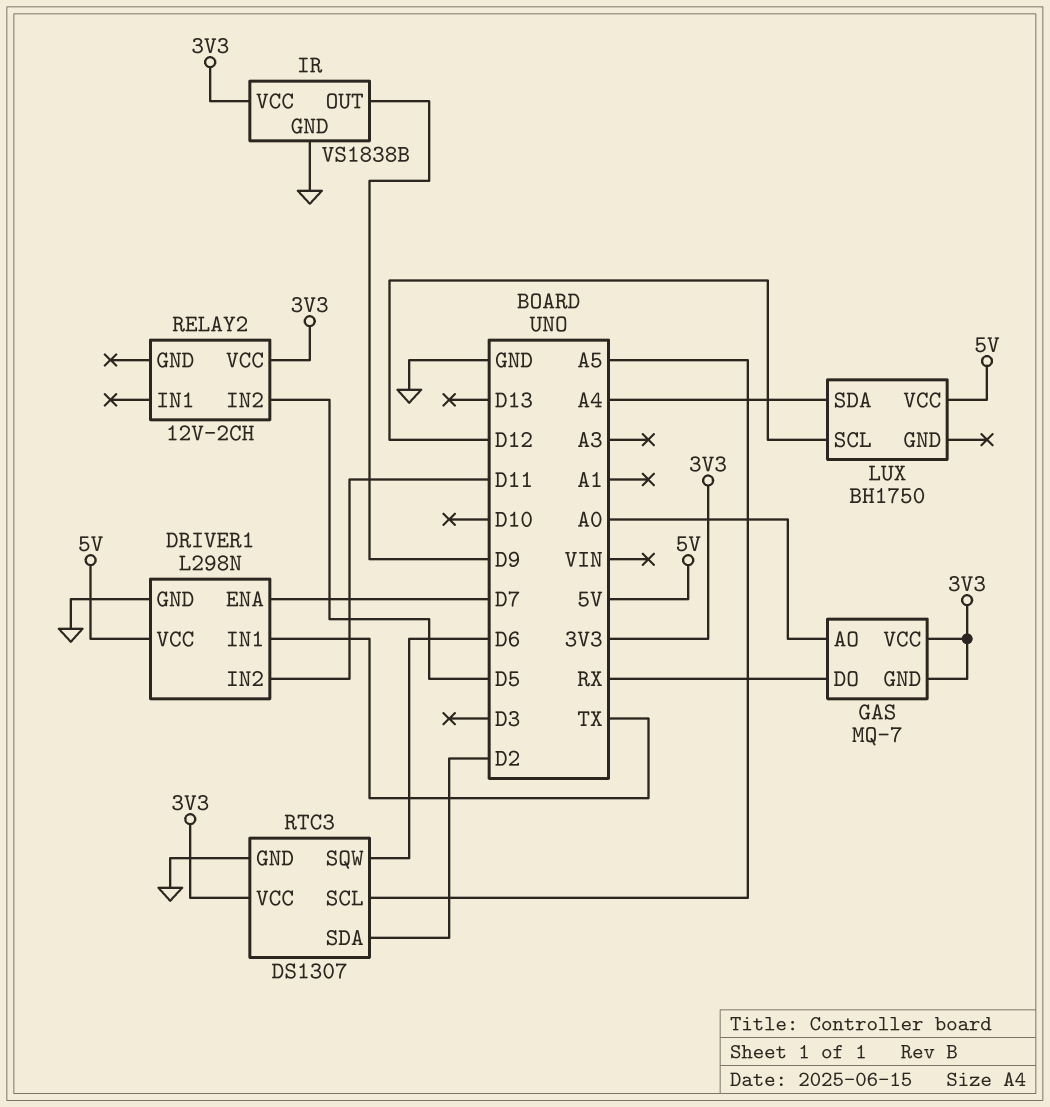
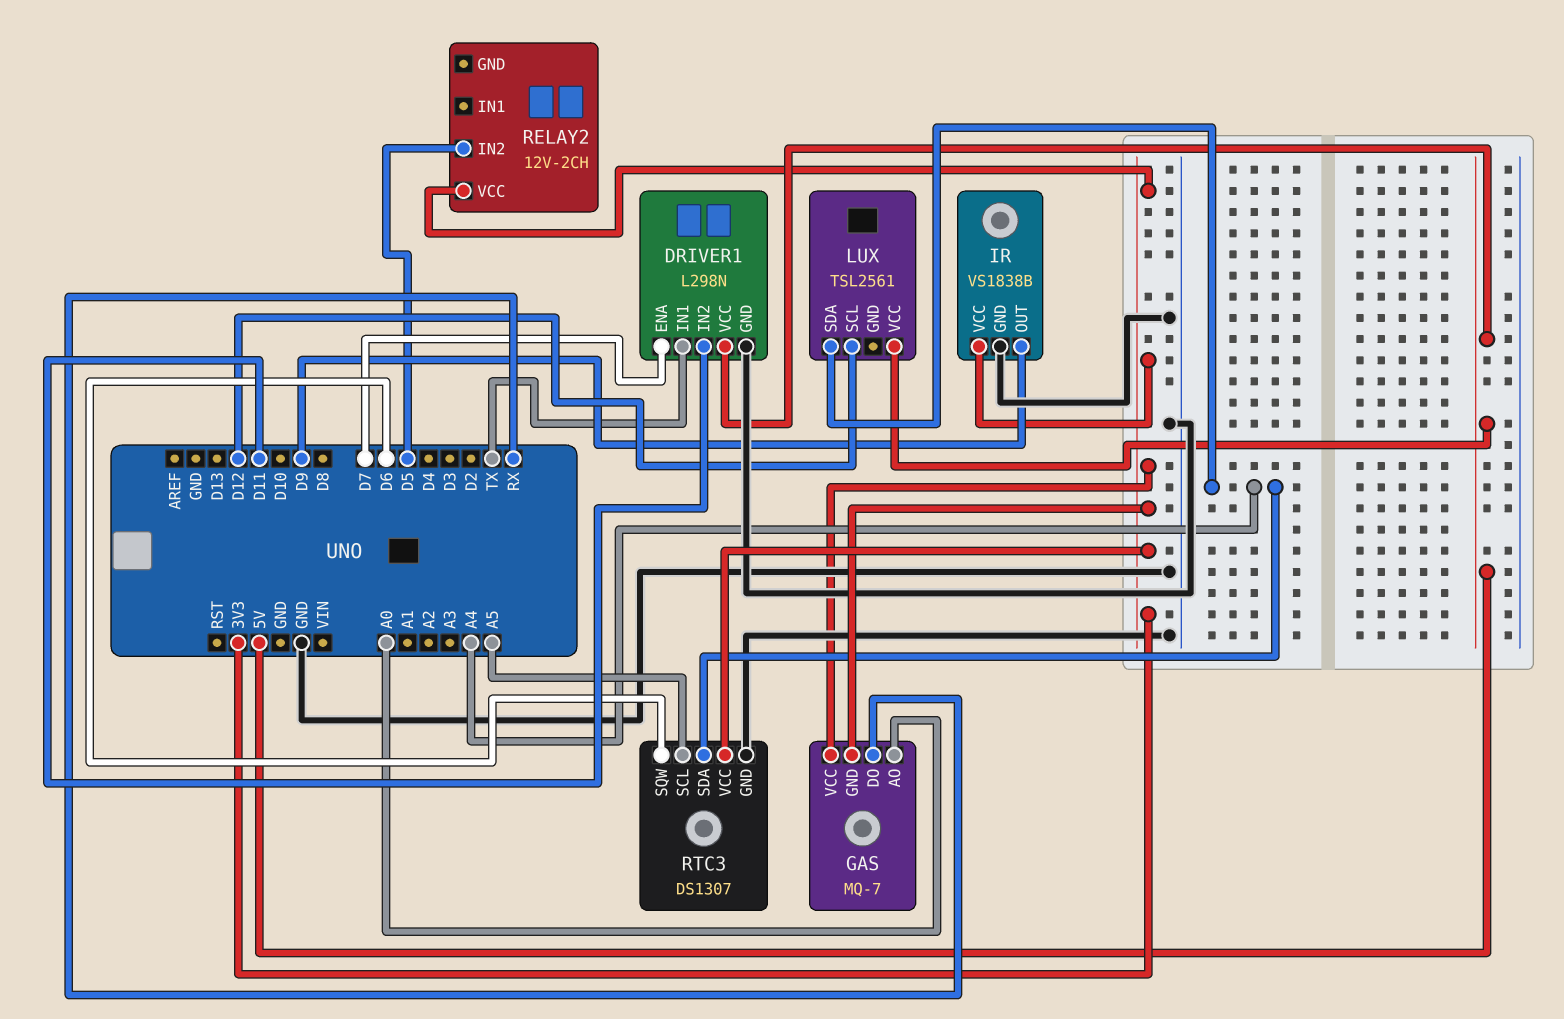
LUX: BH1750 -> TSL2561
RTC3 pin SDA: D2 -> A4

